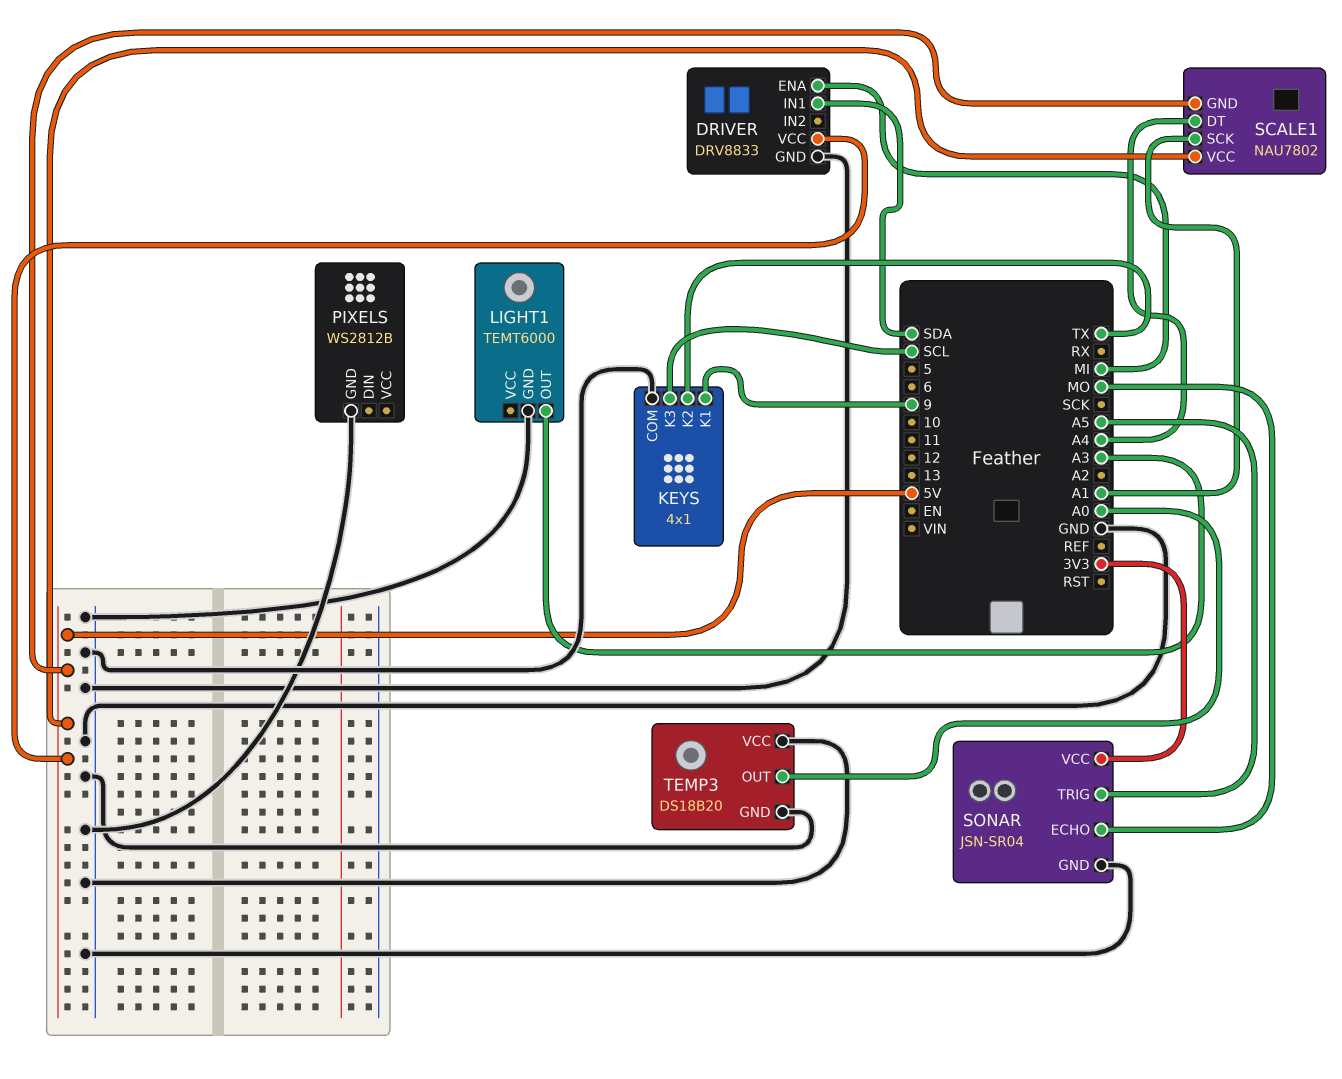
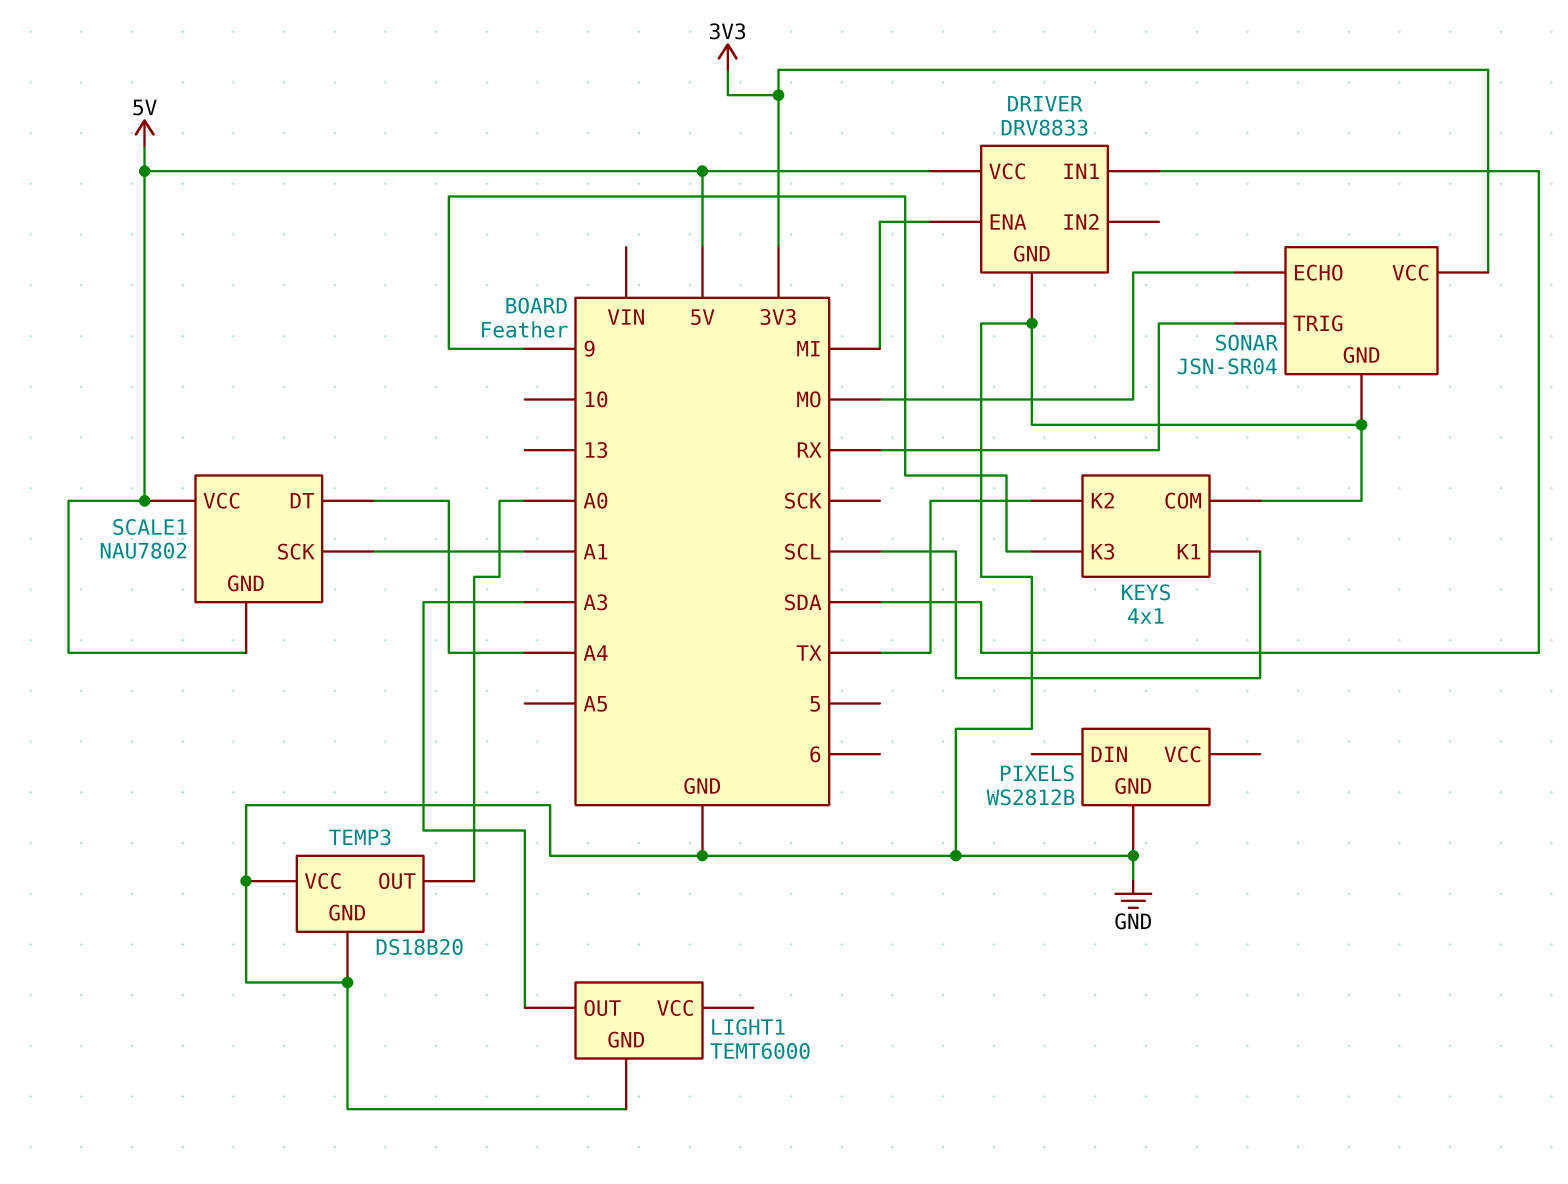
KEYS pin K1: 9 -> SCL
KEYS pin K3: SCL -> 9
SONAR pin TRIG: A5 -> RX

